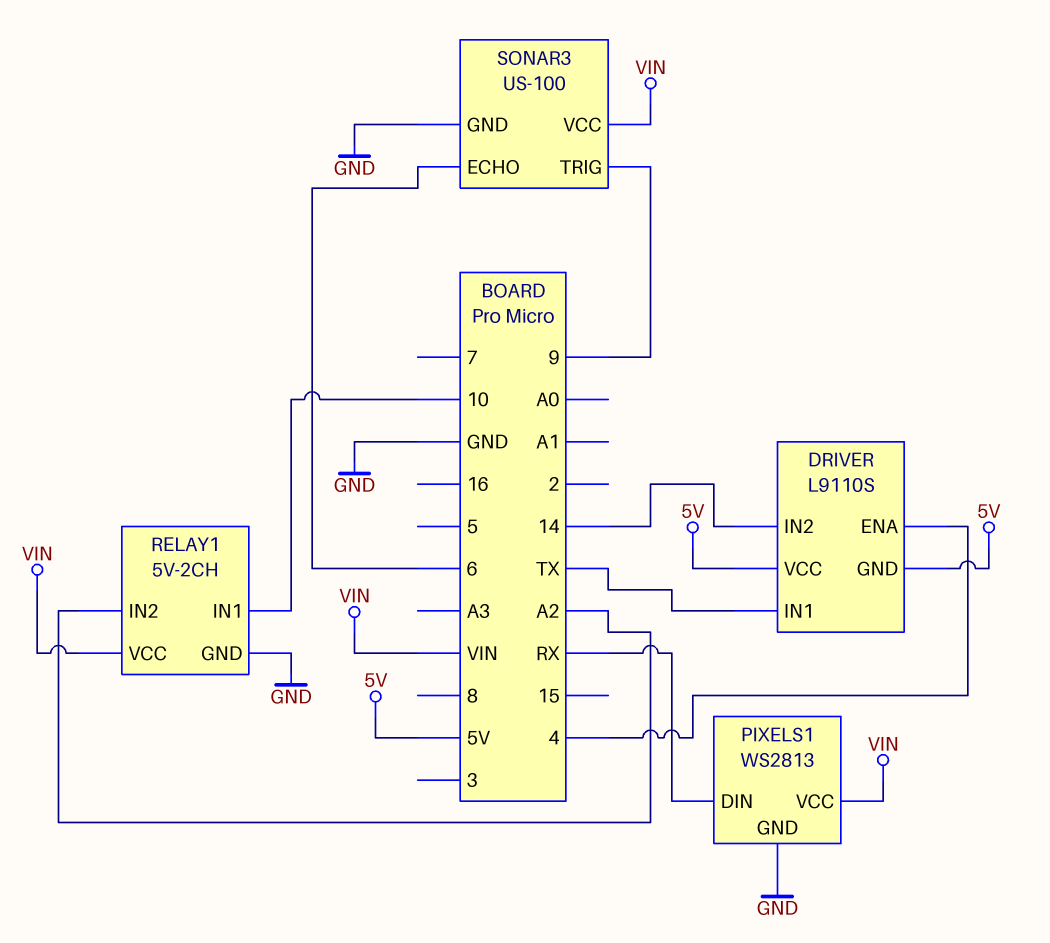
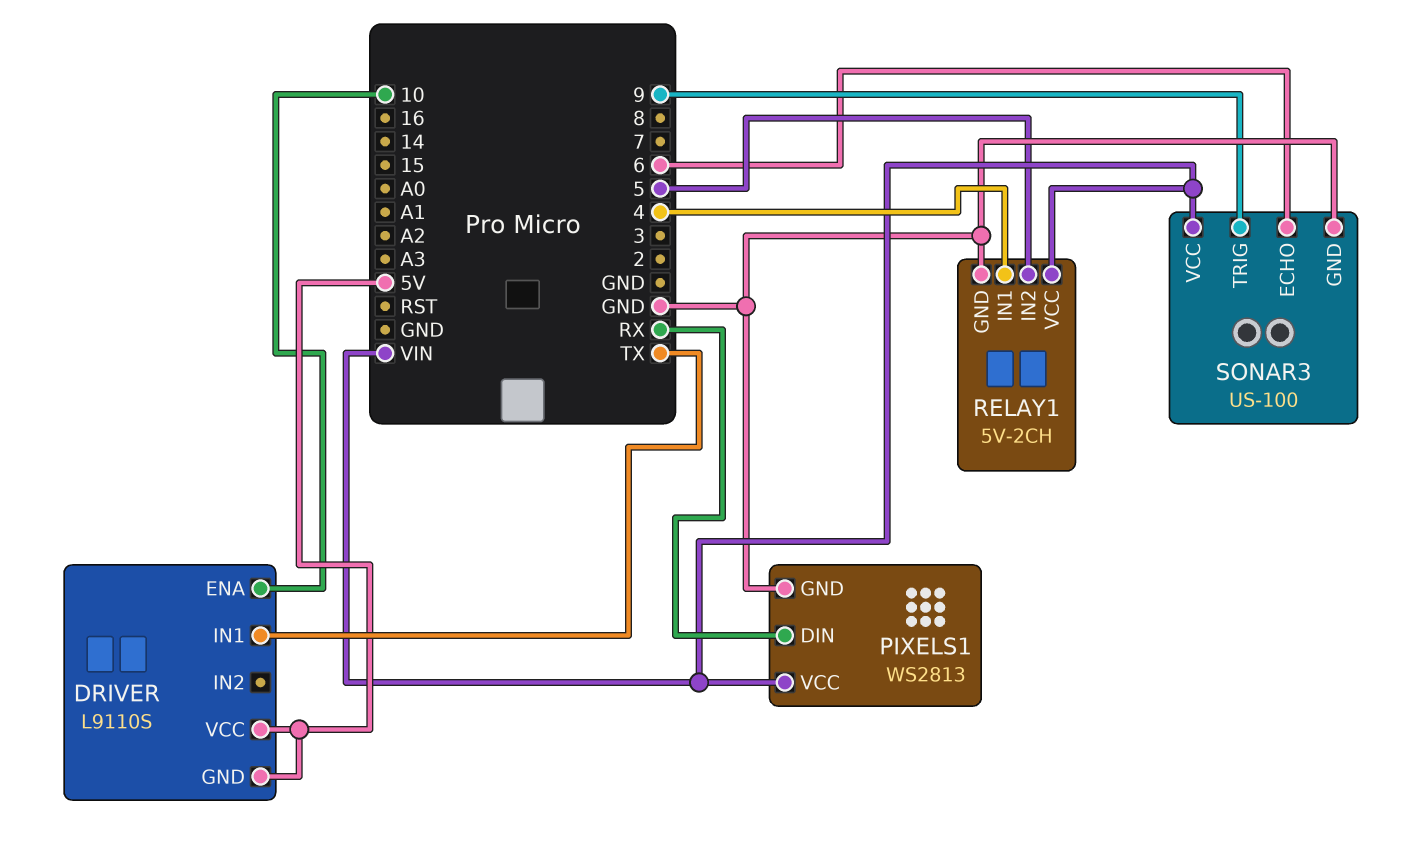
DRIVER pin ENA: 4 -> 10
DRIVER pin IN2: 14 -> none
RELAY1 pin IN1: 10 -> 4
RELAY1 pin IN2: A2 -> 5

